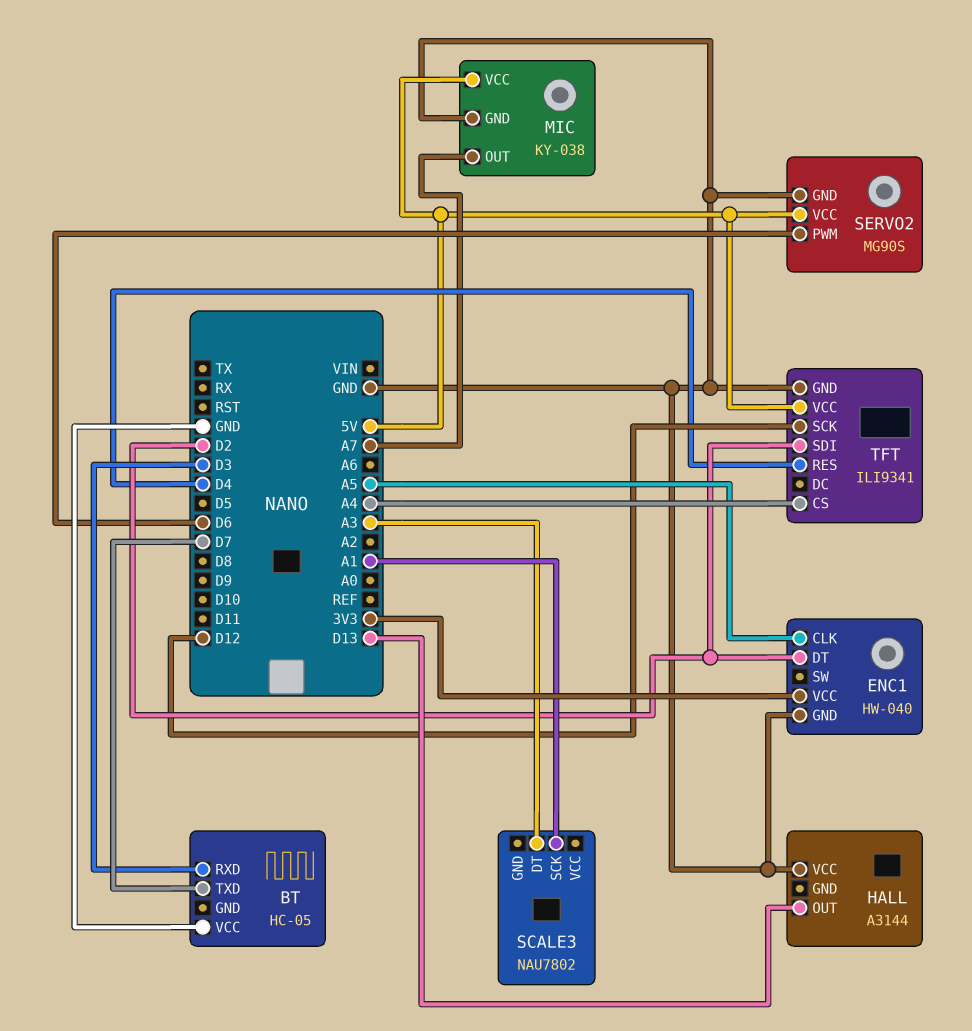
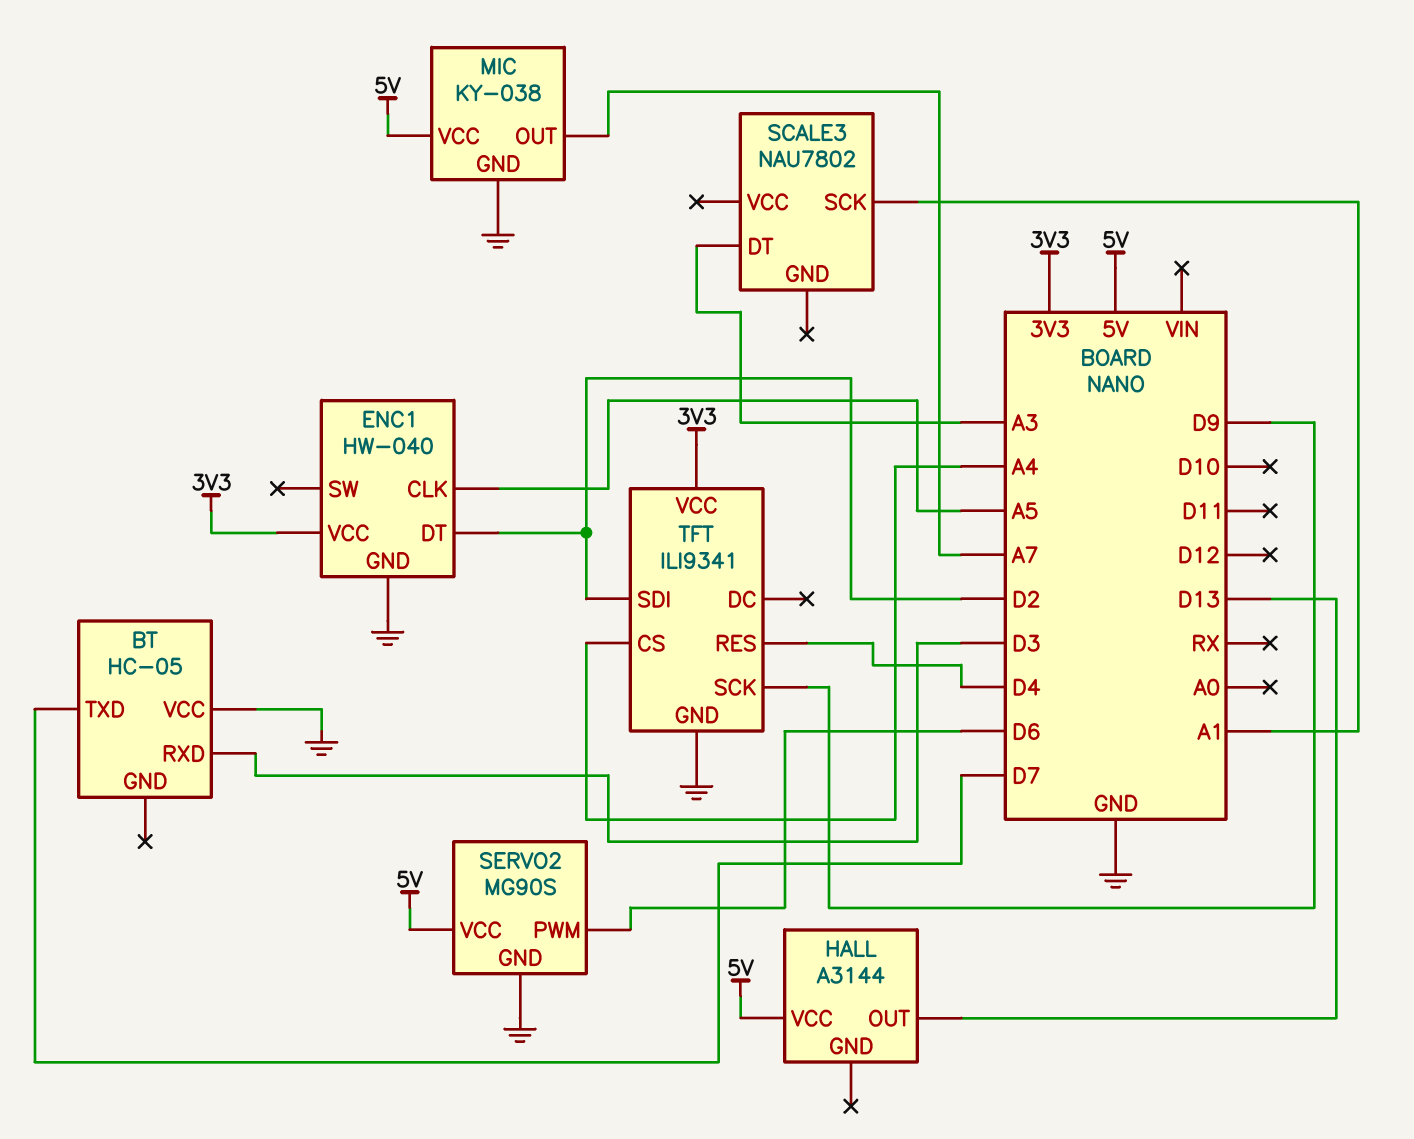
HALL pin VCC: GND -> 5V
TFT pin SCK: D12 -> D9
TFT pin VCC: 5V -> 3V3

